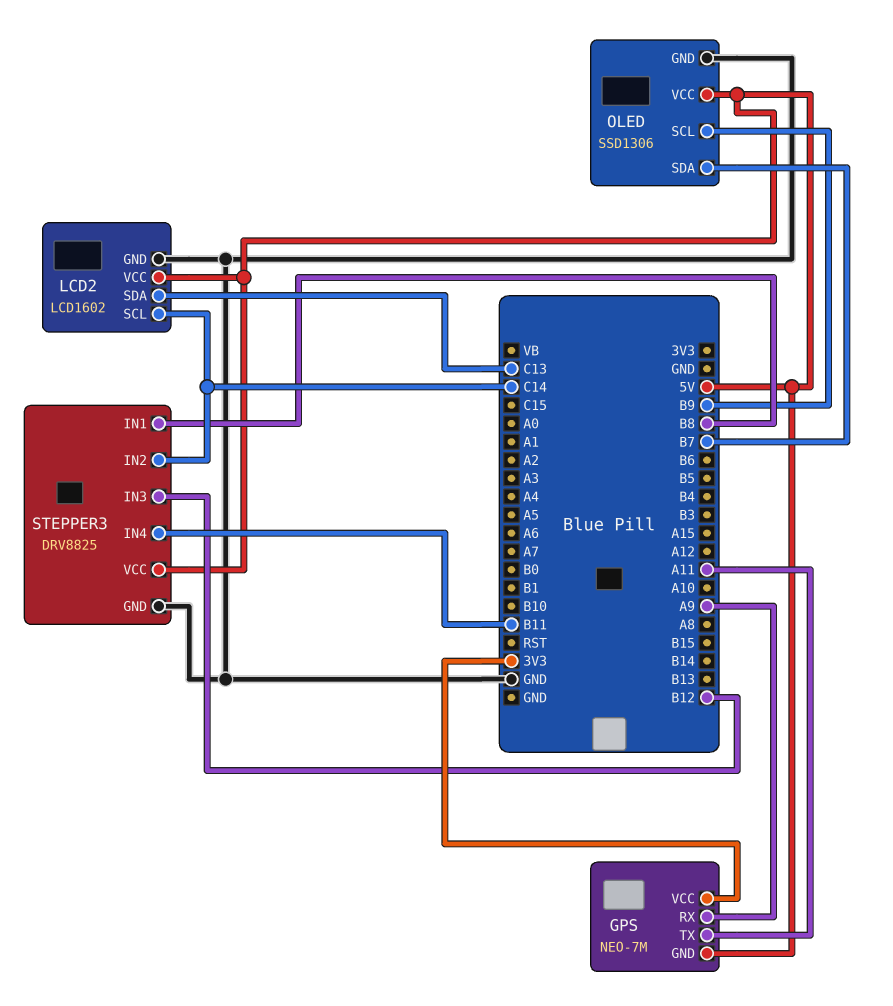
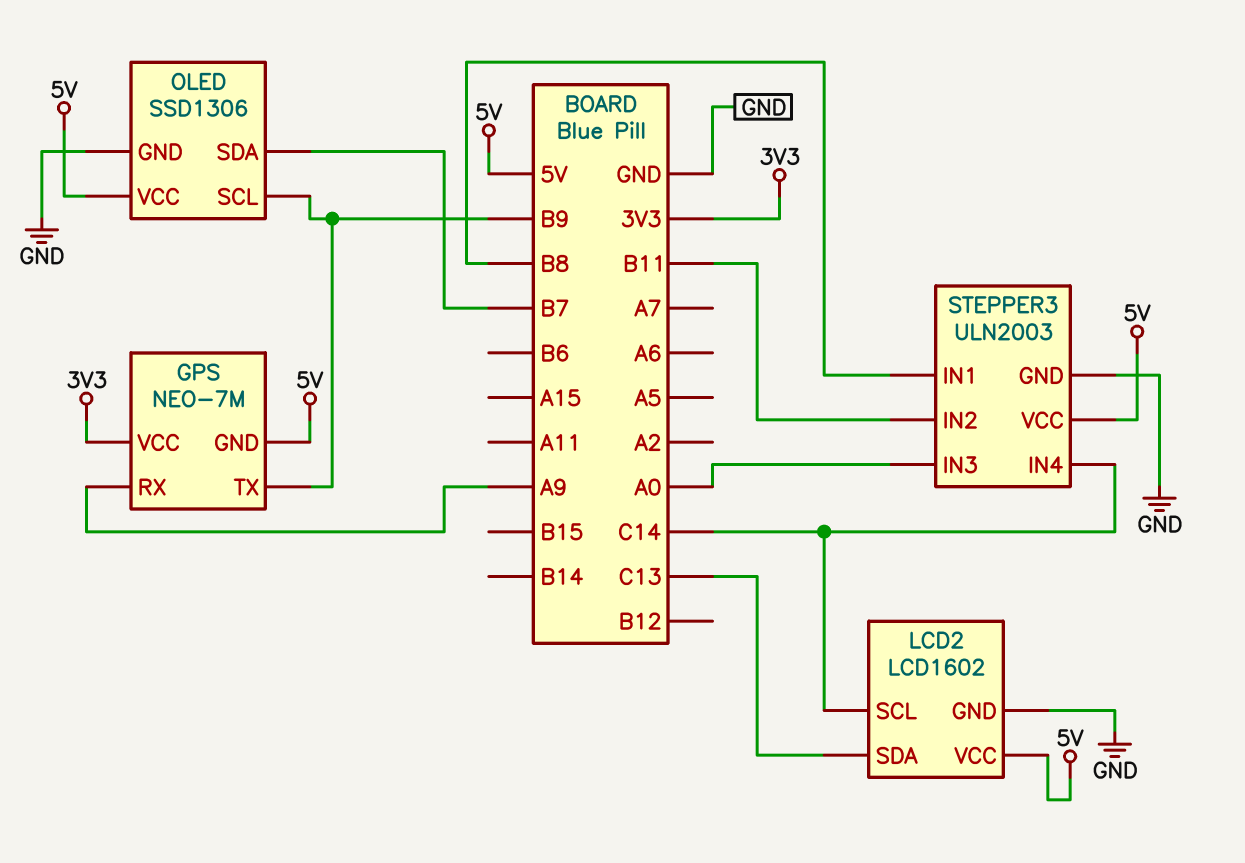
GPS pin TX: A11 -> B9
STEPPER3: DRV8825 -> ULN2003
STEPPER3 pin IN2: C14 -> B11
STEPPER3 pin IN3: B12 -> A0
STEPPER3 pin IN4: B11 -> C14

